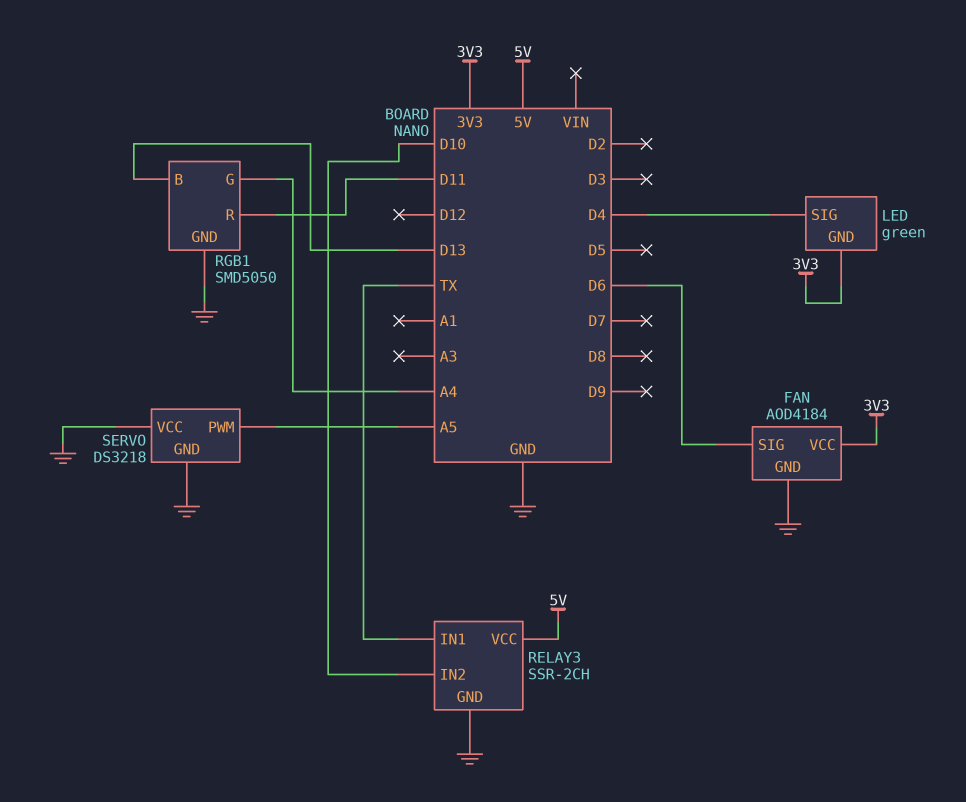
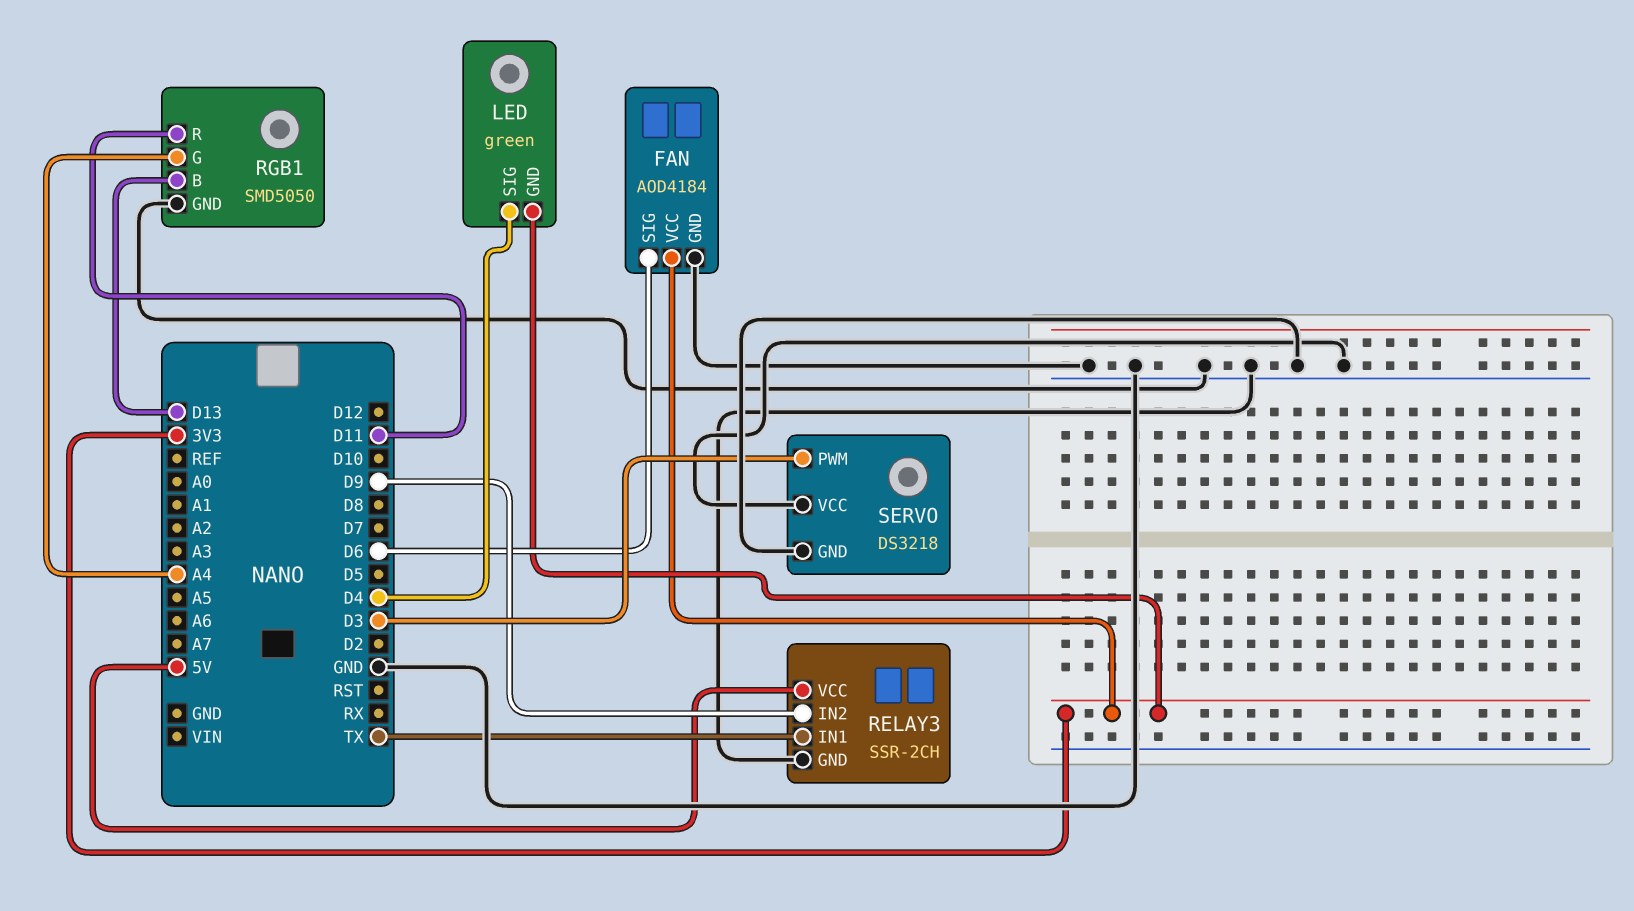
RELAY3 pin IN2: D10 -> D9
SERVO pin PWM: A5 -> D3

